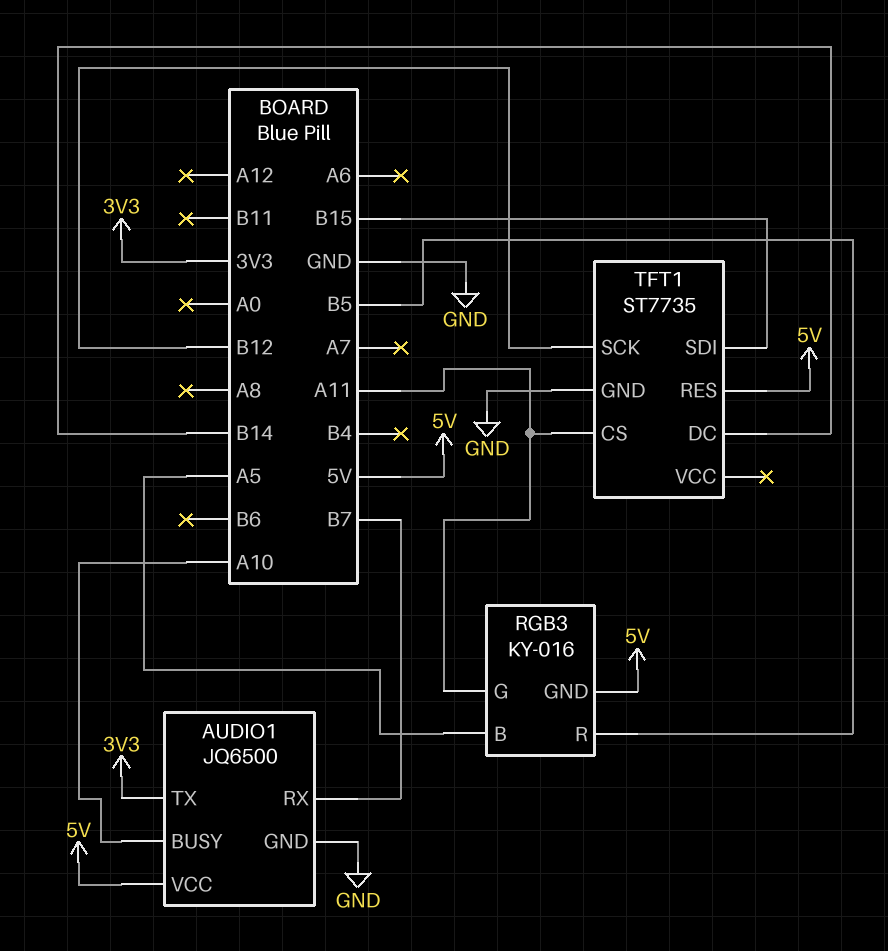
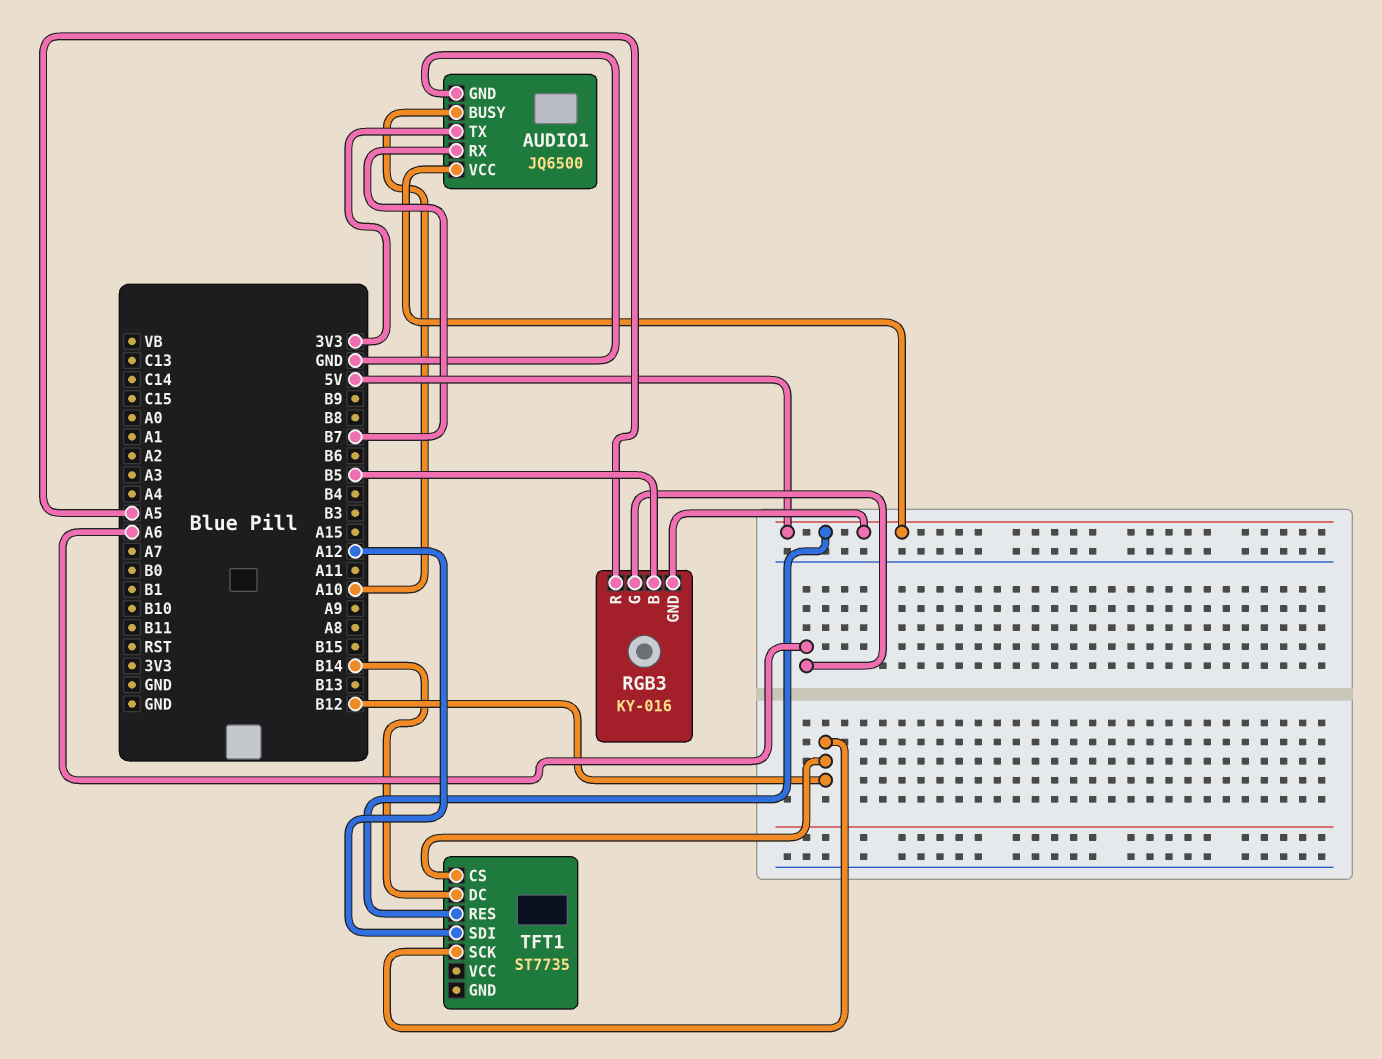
RGB3 pin B: A5 -> B5
RGB3 pin G: A11 -> A6
RGB3 pin R: B5 -> A5
TFT1 pin CS: A11 -> B12
TFT1 pin GND: GND -> none
TFT1 pin SDI: B15 -> A12

